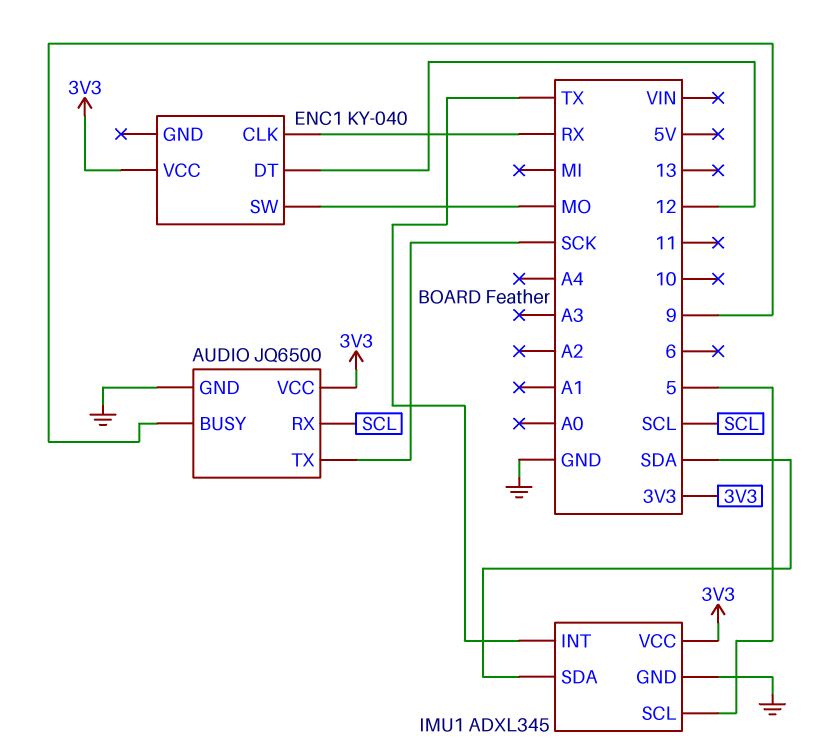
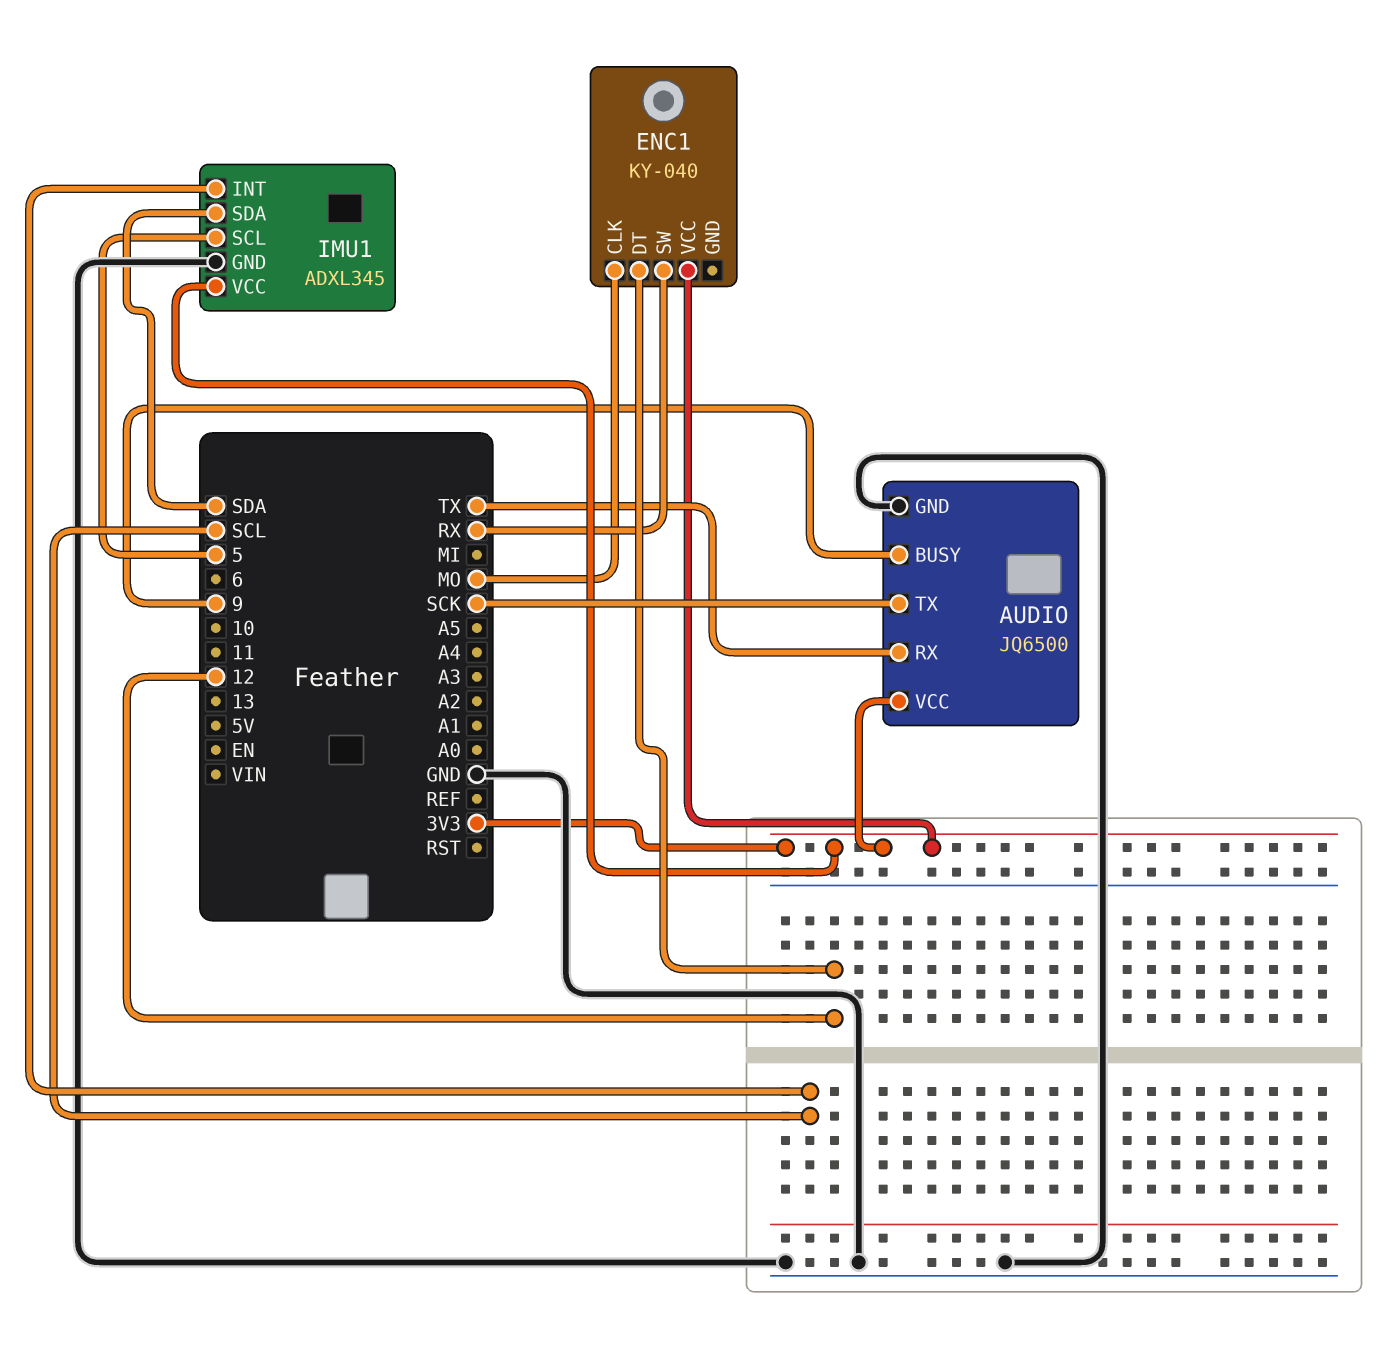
AUDIO pin RX: SCL -> TX
ENC1 pin CLK: RX -> MO
ENC1 pin SW: MO -> RX
IMU1 pin INT: TX -> SCL

